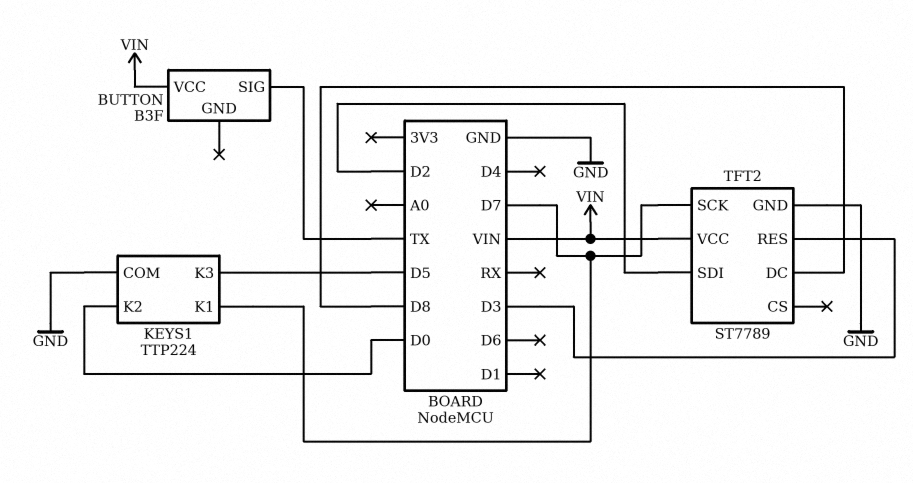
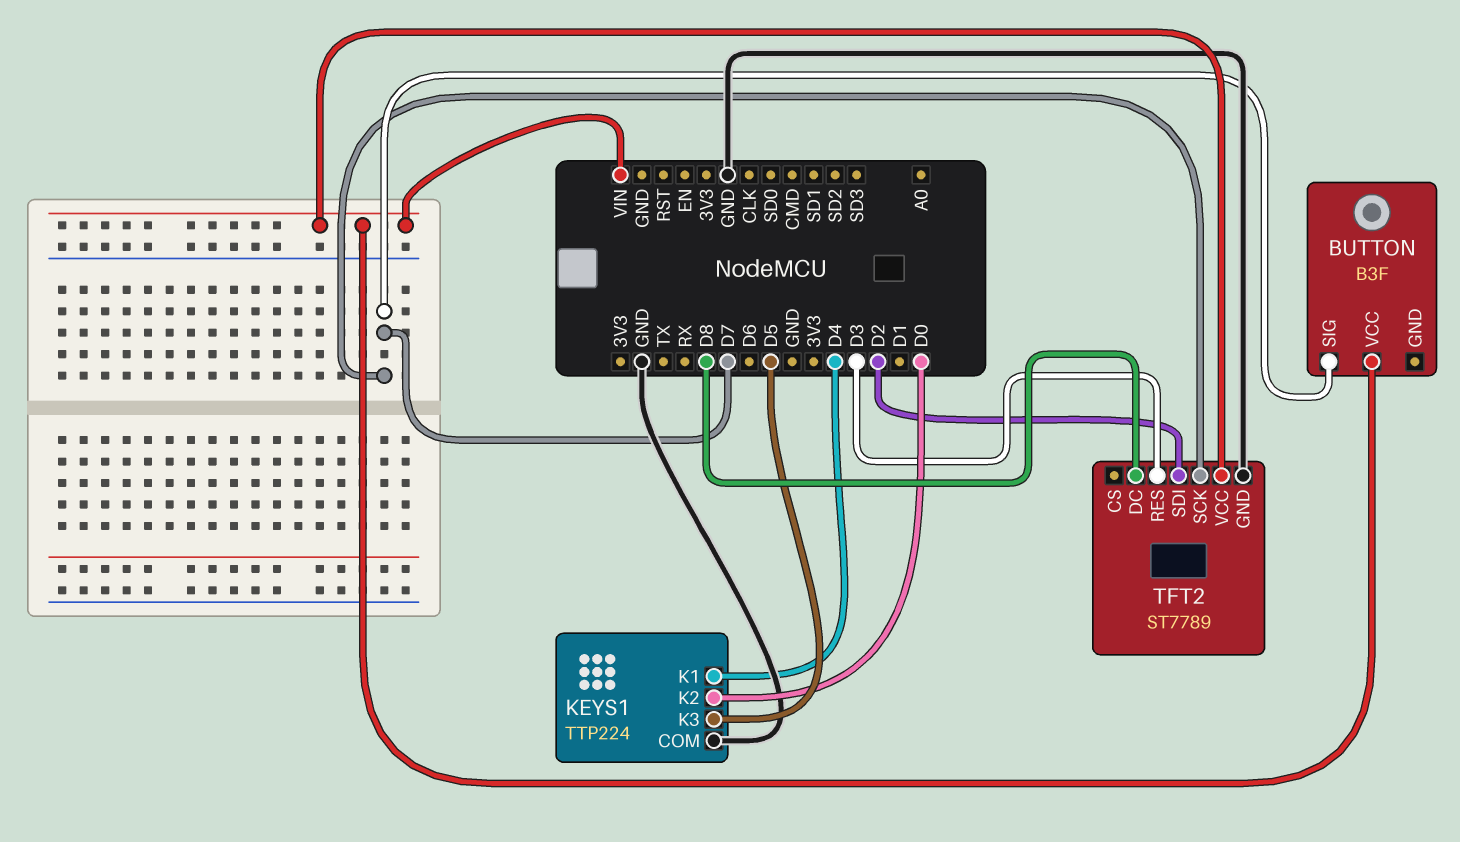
BUTTON pin SIG: TX -> D7
KEYS1 pin K1: D7 -> D4

